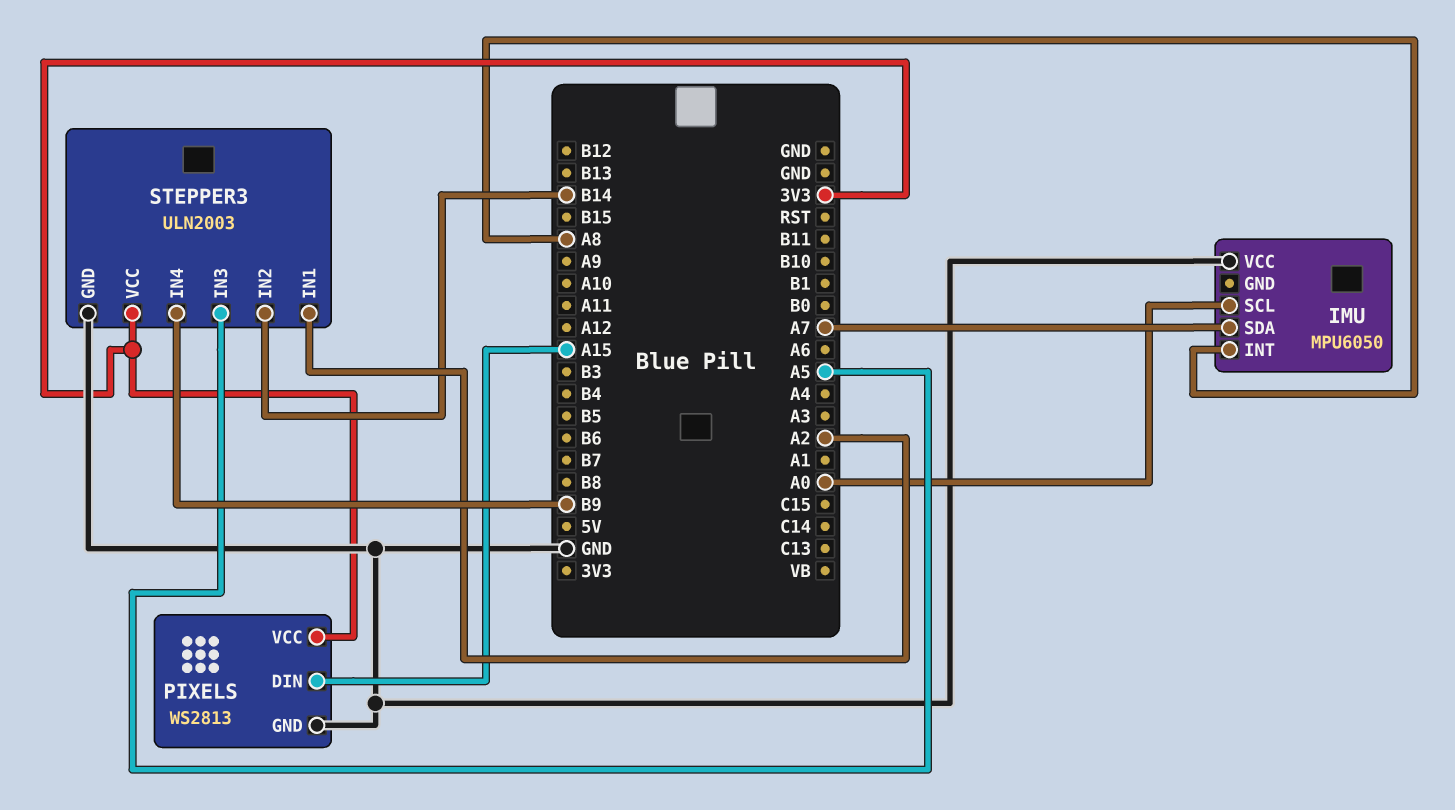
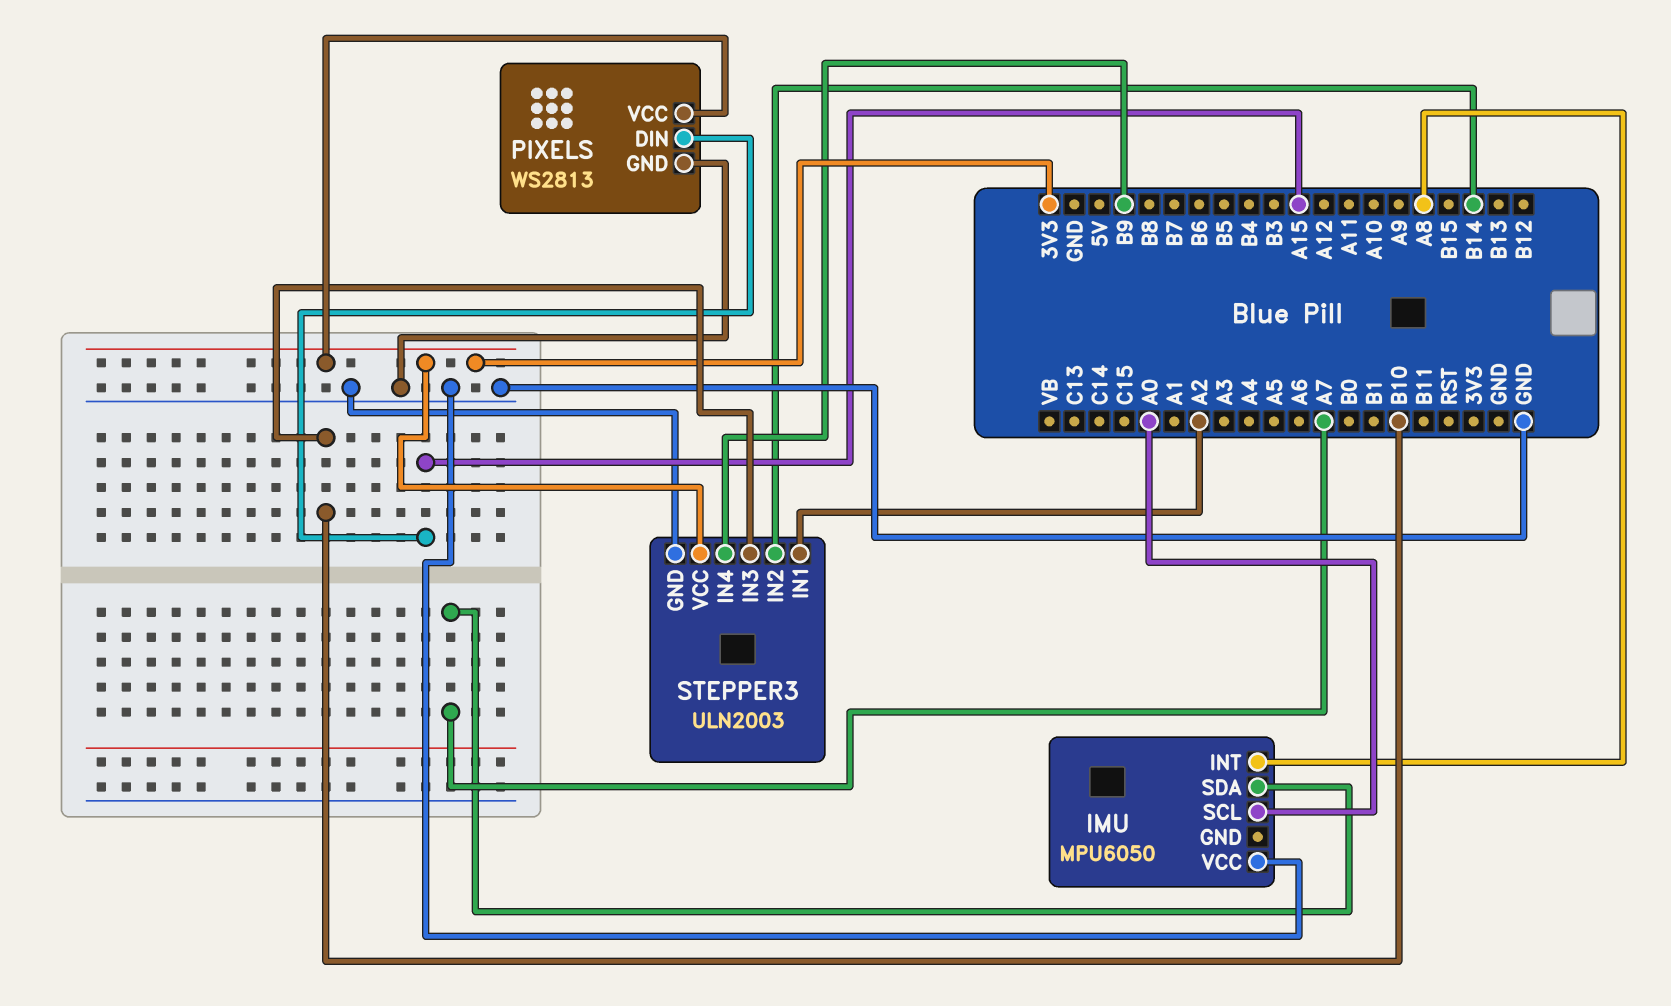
STEPPER3 pin IN3: A5 -> B10

